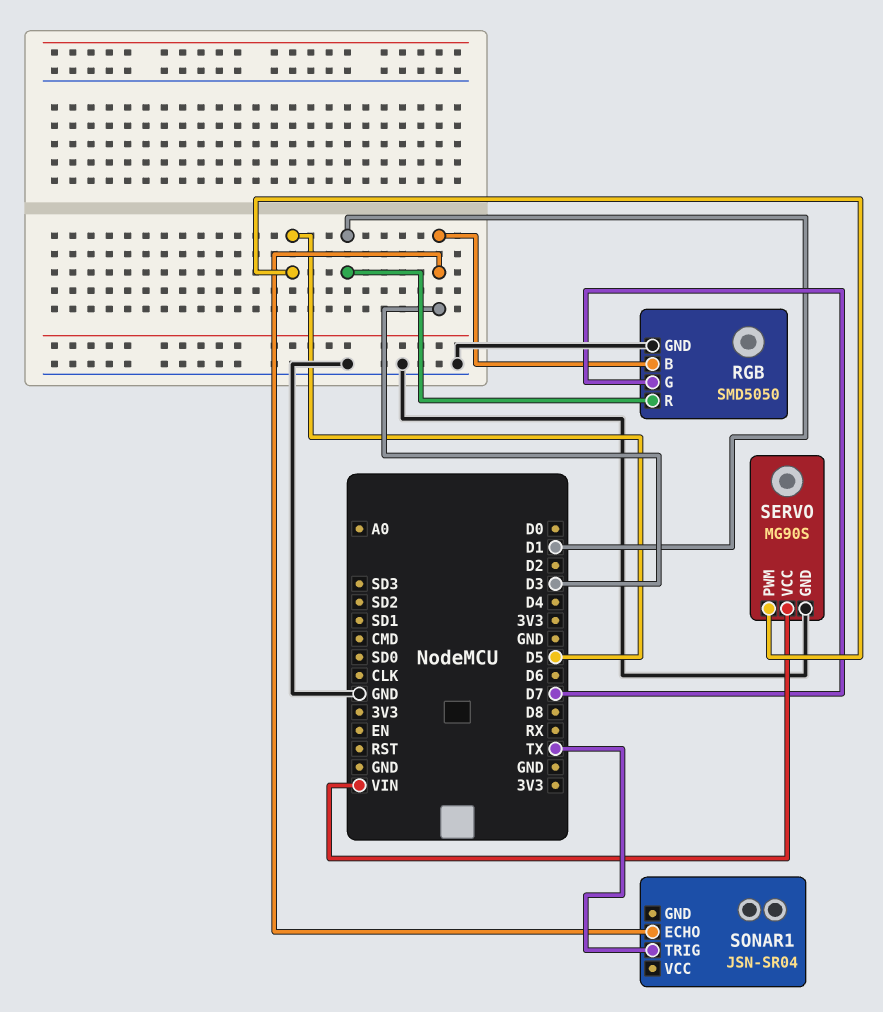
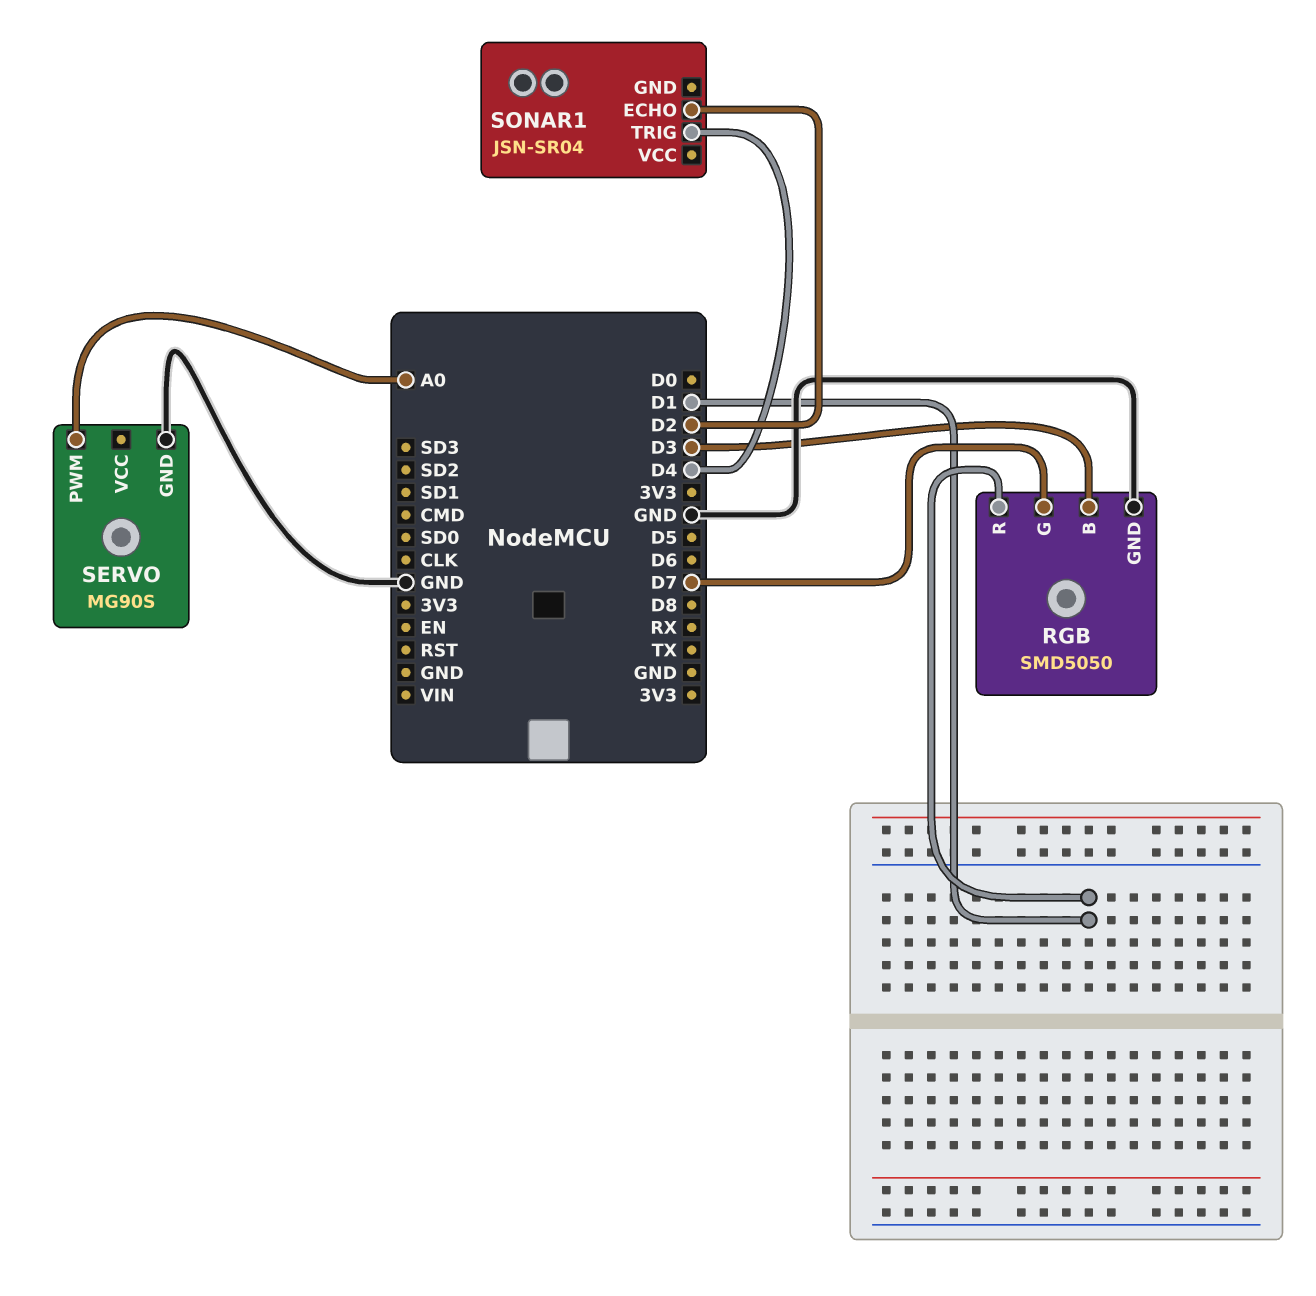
SERVO pin PWM: D5 -> A0
SERVO pin VCC: VIN -> none
SONAR1 pin ECHO: D3 -> D2
SONAR1 pin TRIG: TX -> D4

